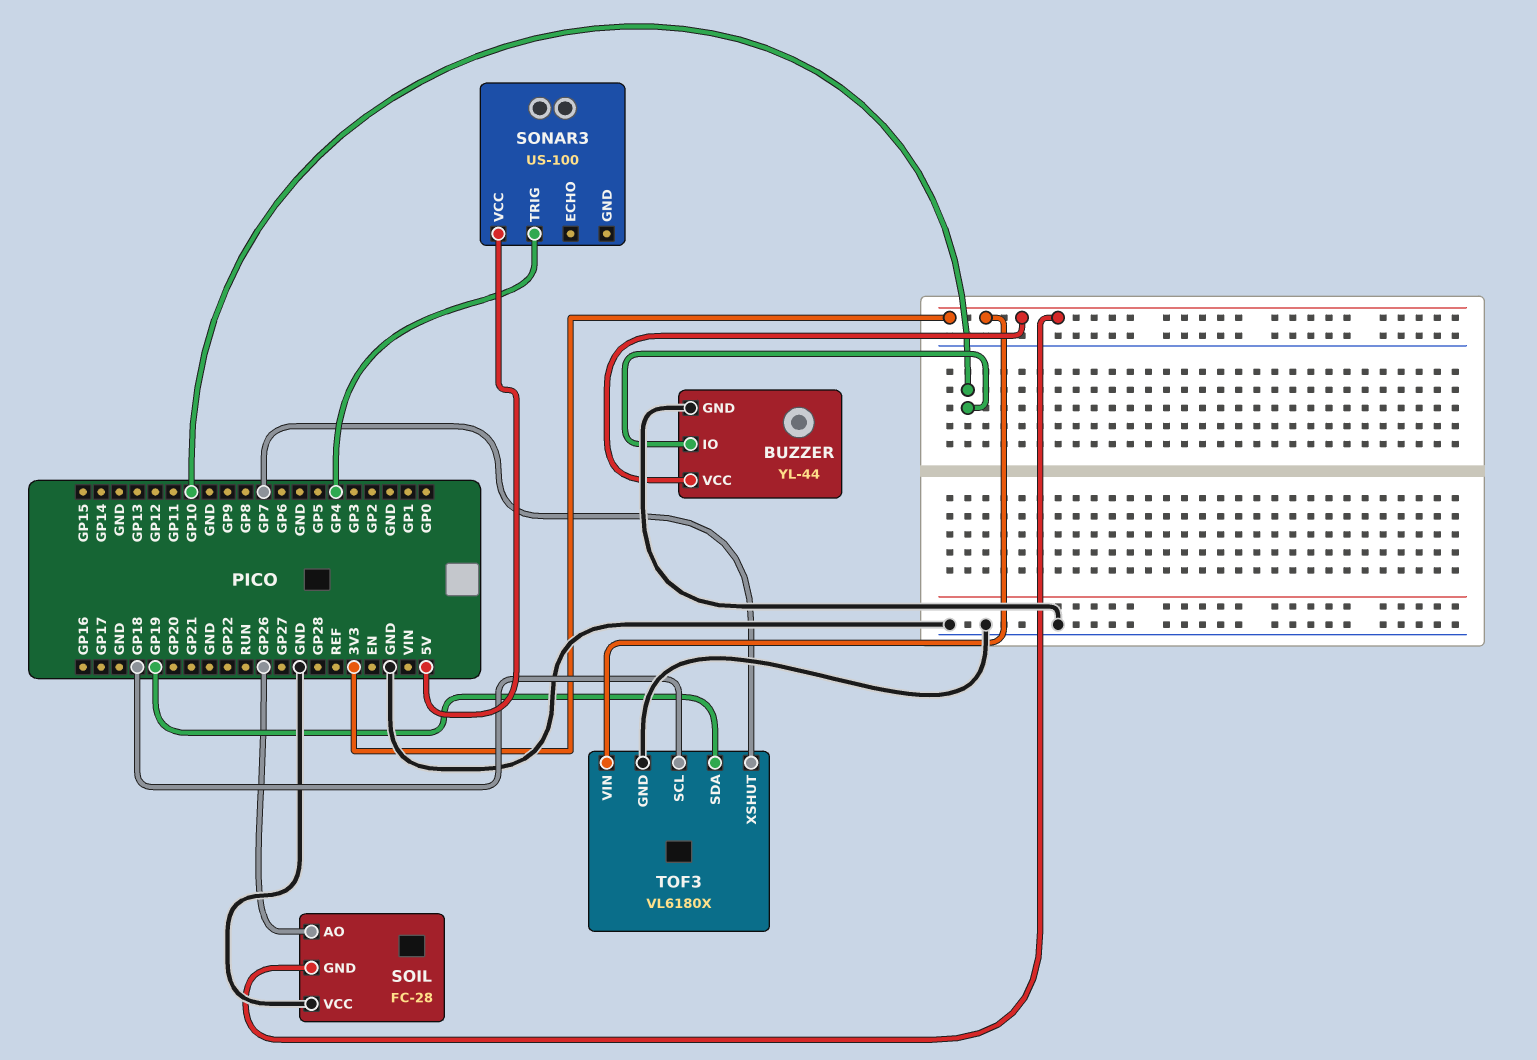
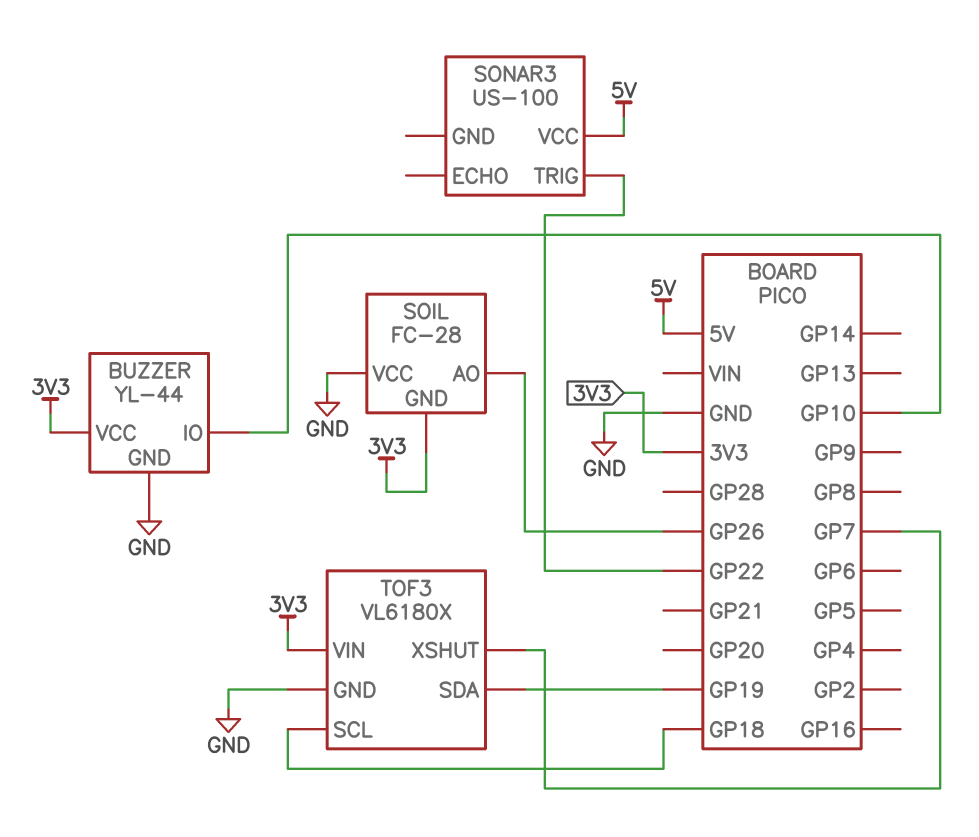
SONAR3 pin TRIG: GP4 -> GP22

